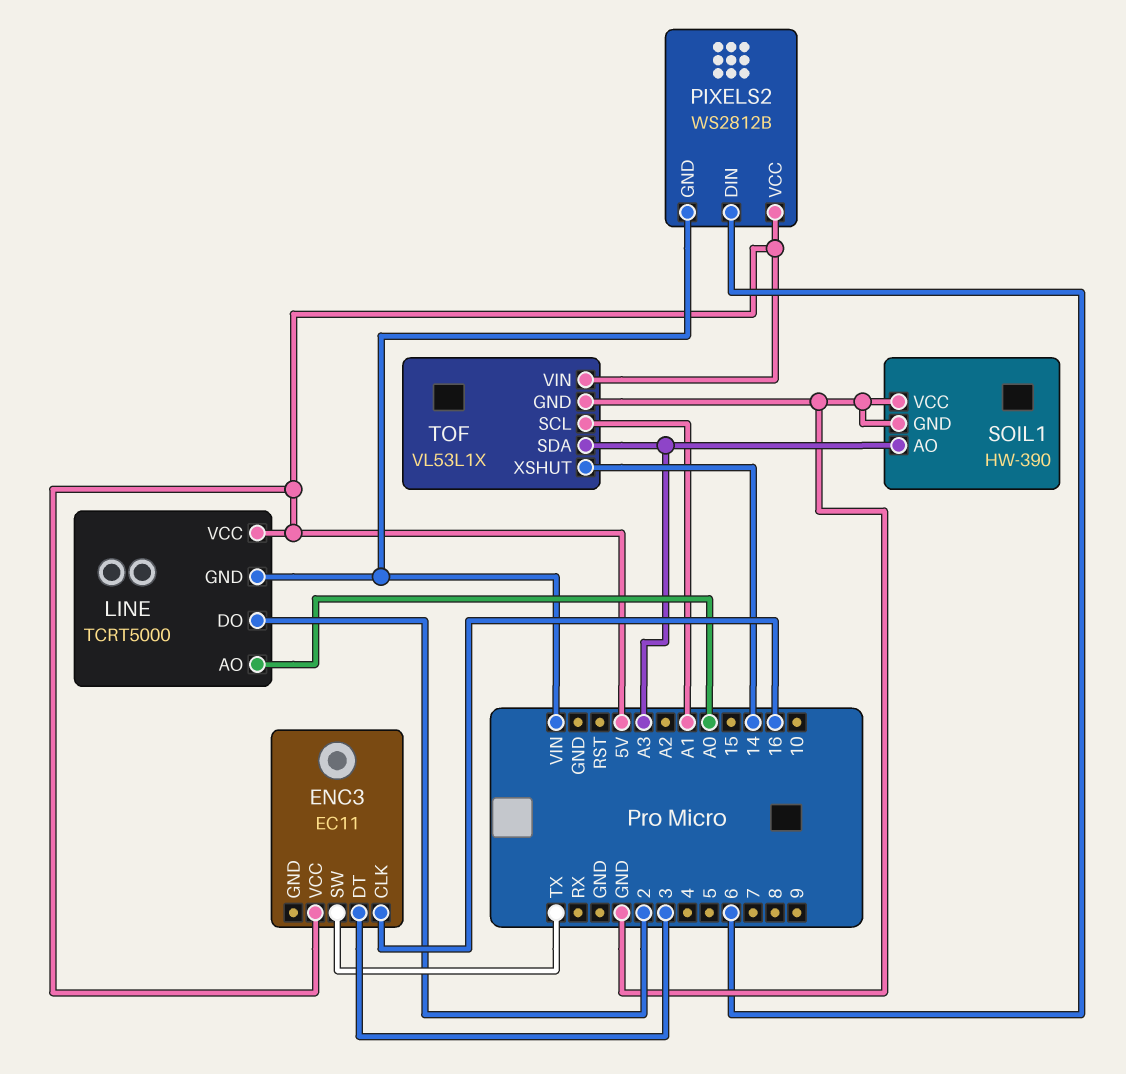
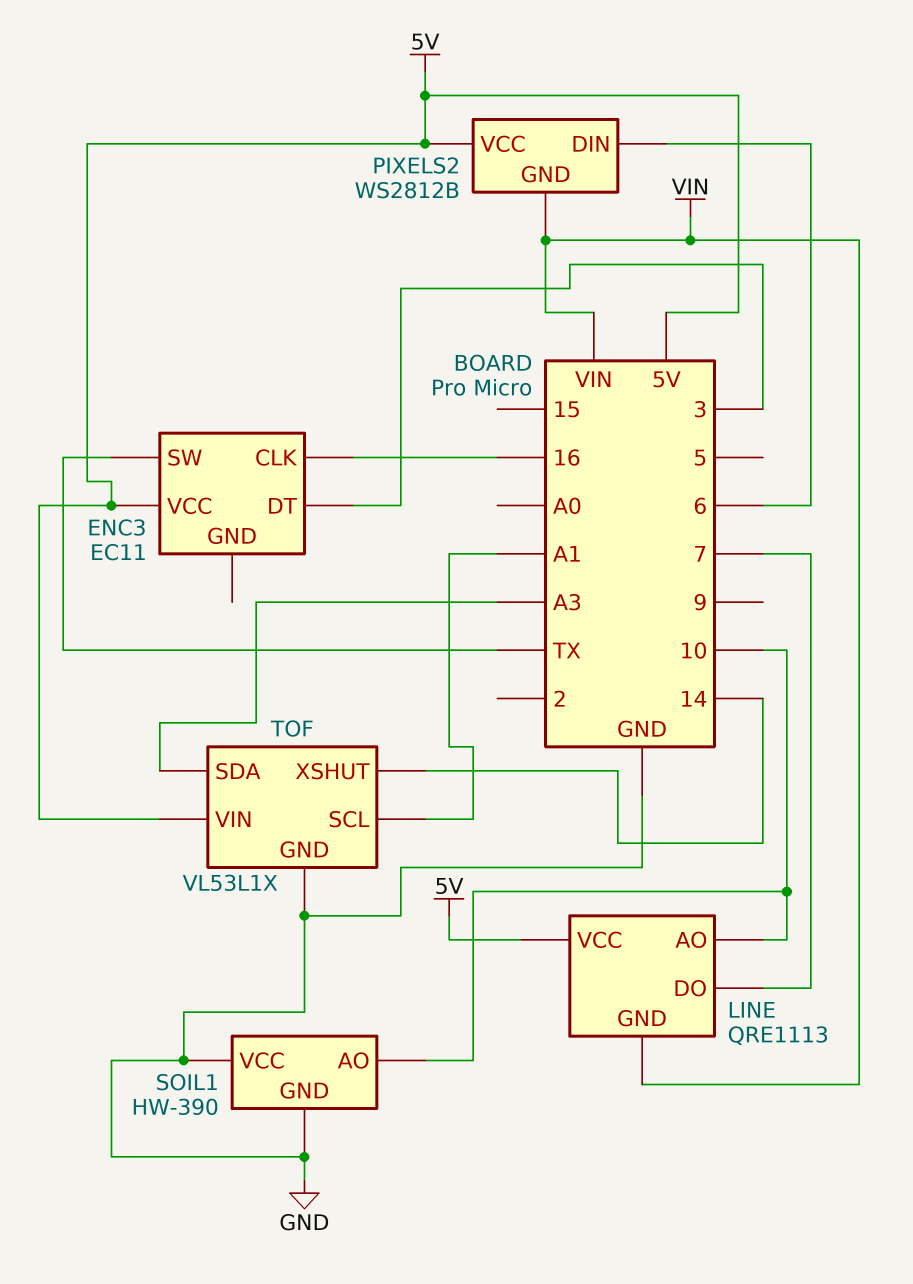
LINE: TCRT5000 -> QRE1113
LINE pin AO: A0 -> 10
LINE pin DO: 2 -> 7
SOIL1 pin AO: A3 -> 10

